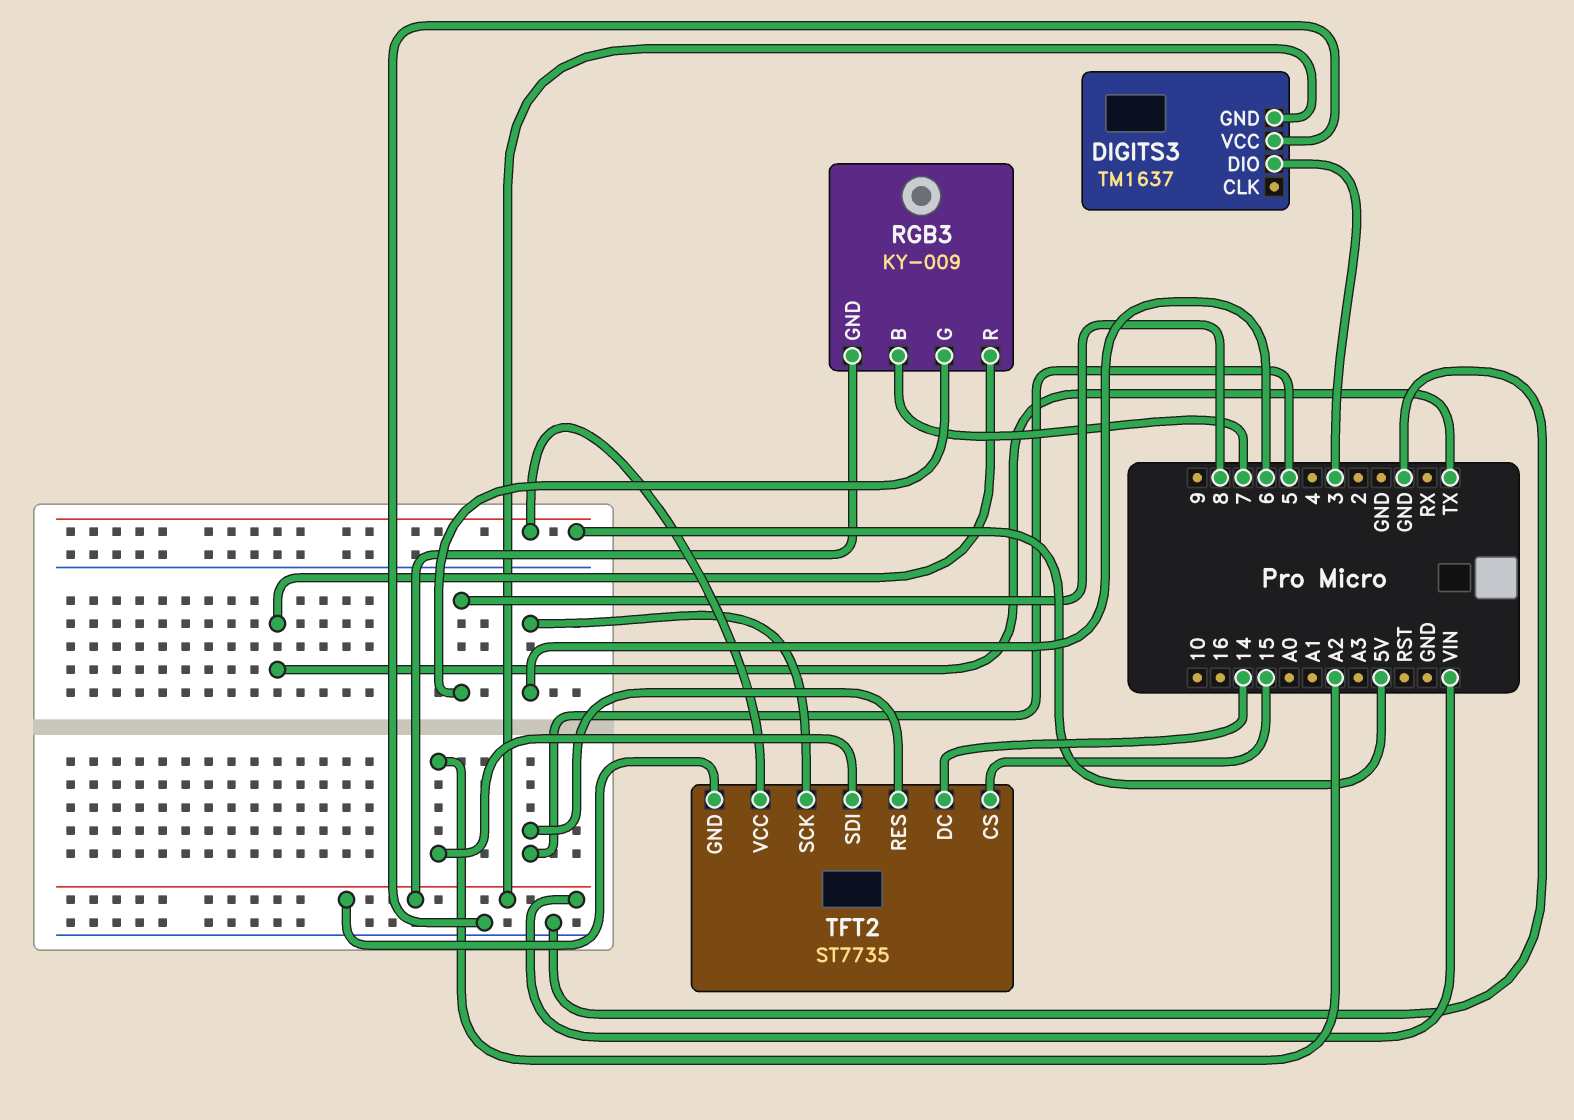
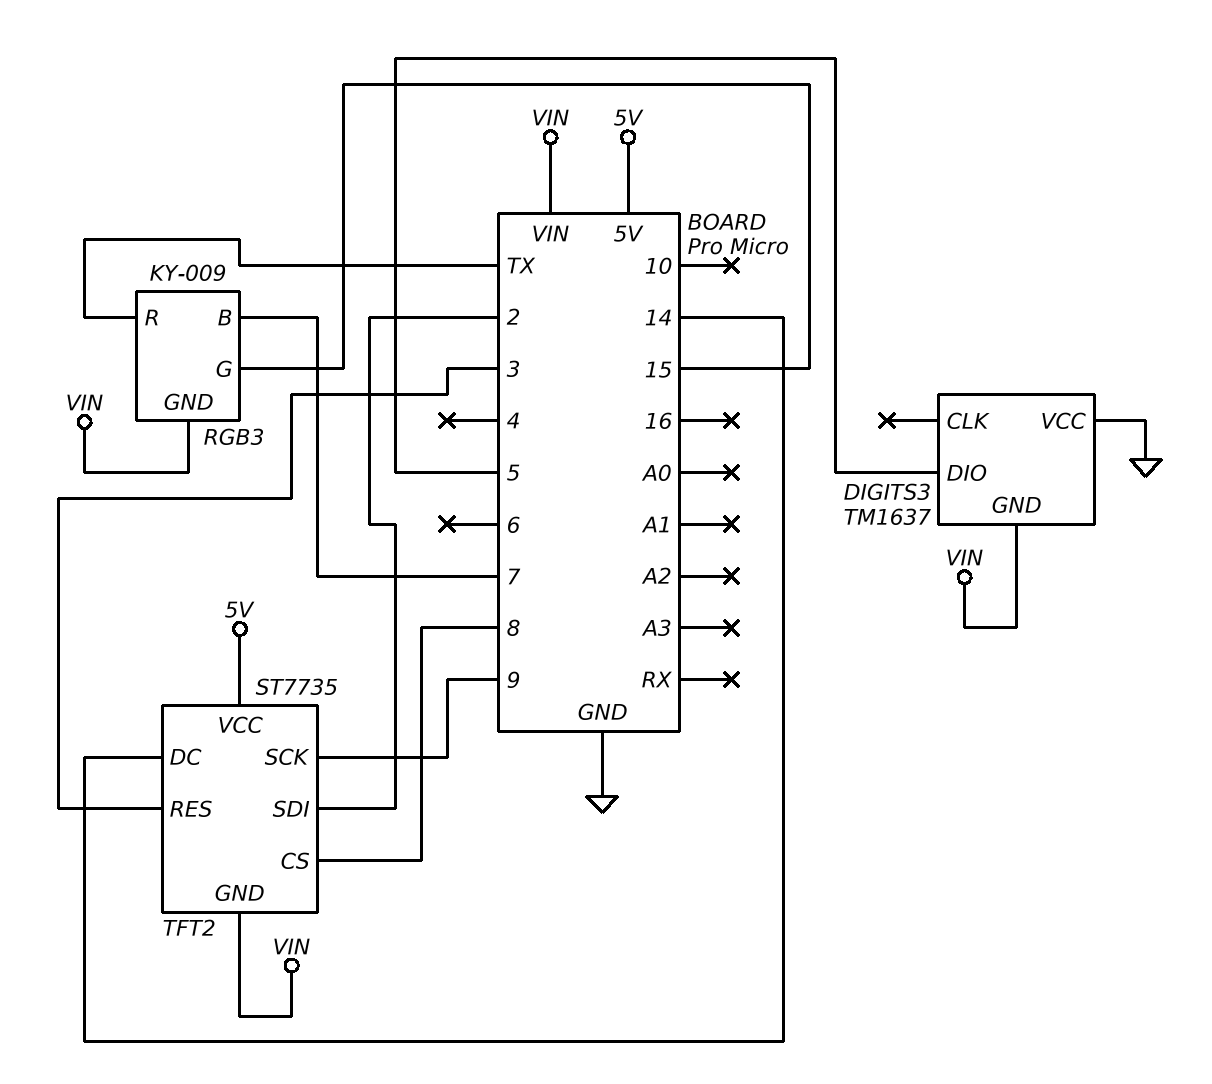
DIGITS3 pin DIO: 3 -> 5
RGB3 pin G: 8 -> 15
TFT2 pin CS: 15 -> 8
TFT2 pin RES: 5 -> 3
TFT2 pin SCK: 6 -> 9
TFT2 pin SDI: A2 -> 2

